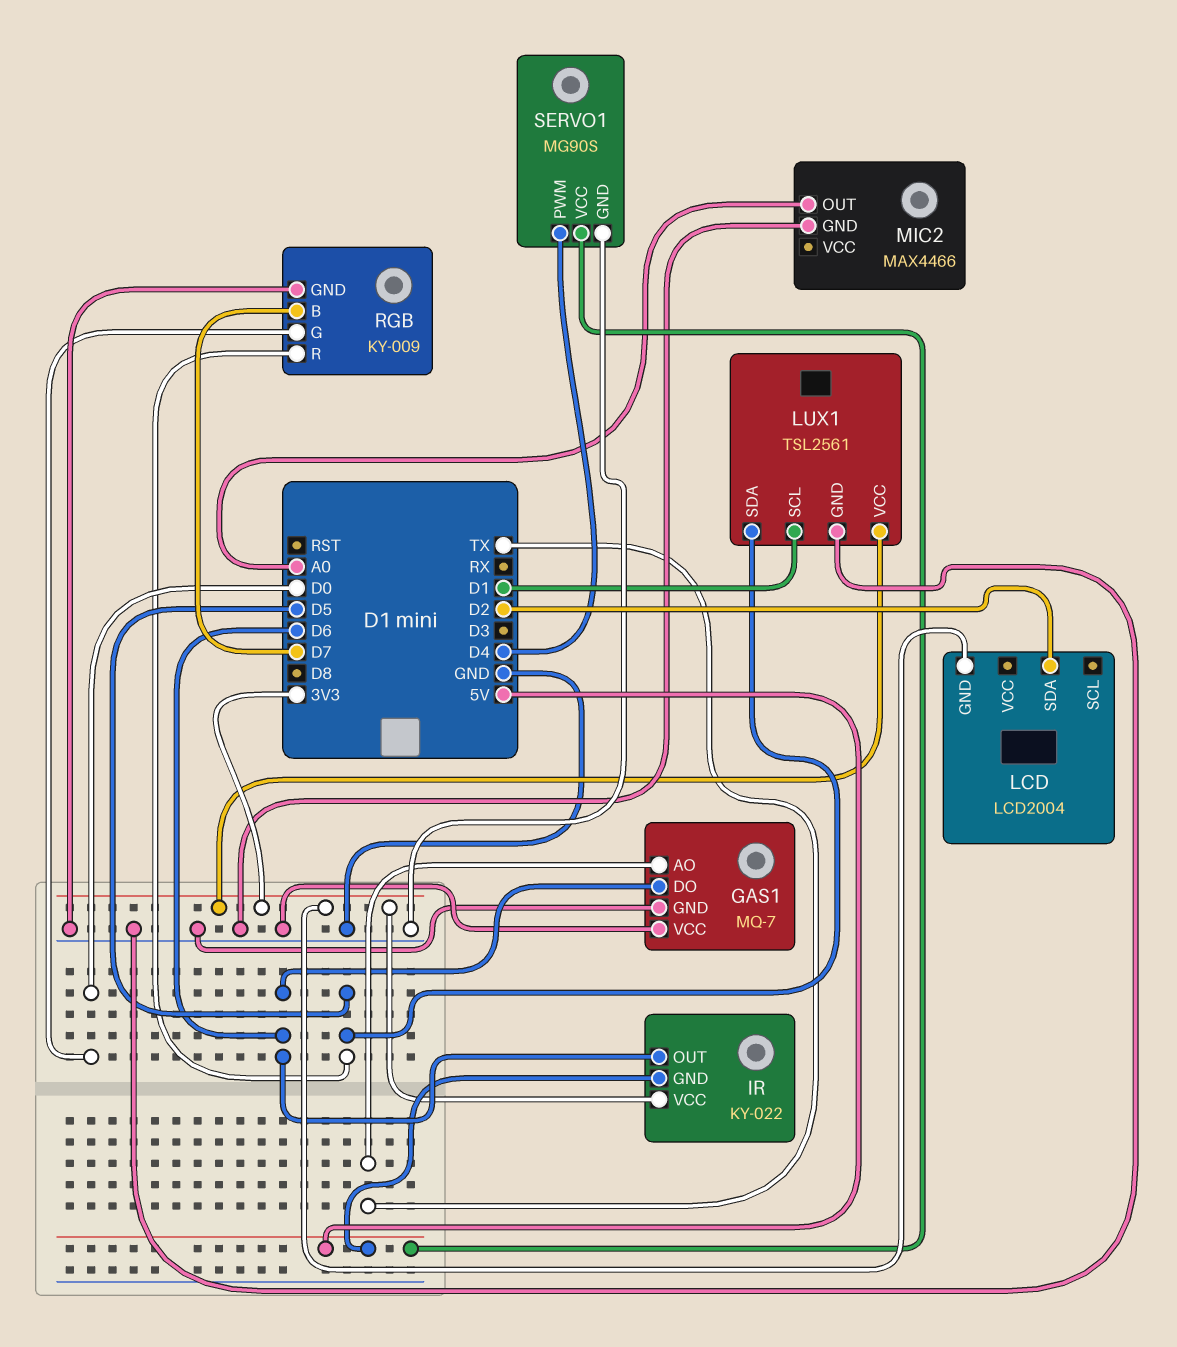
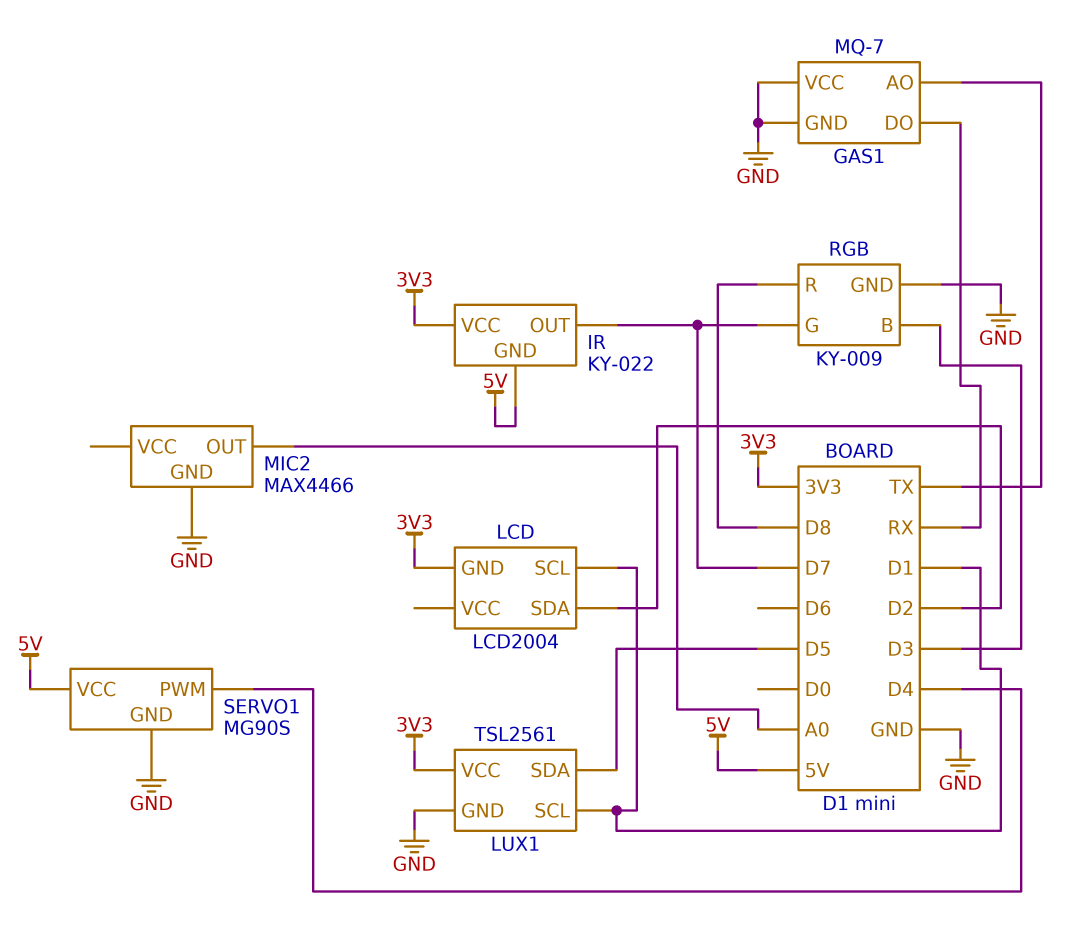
GAS1 pin DO: D6 -> RX
IR pin OUT: D6 -> D7
LCD pin SCL: none -> D1
RGB pin B: D7 -> D3
RGB pin G: D0 -> D7
RGB pin R: D5 -> D8

